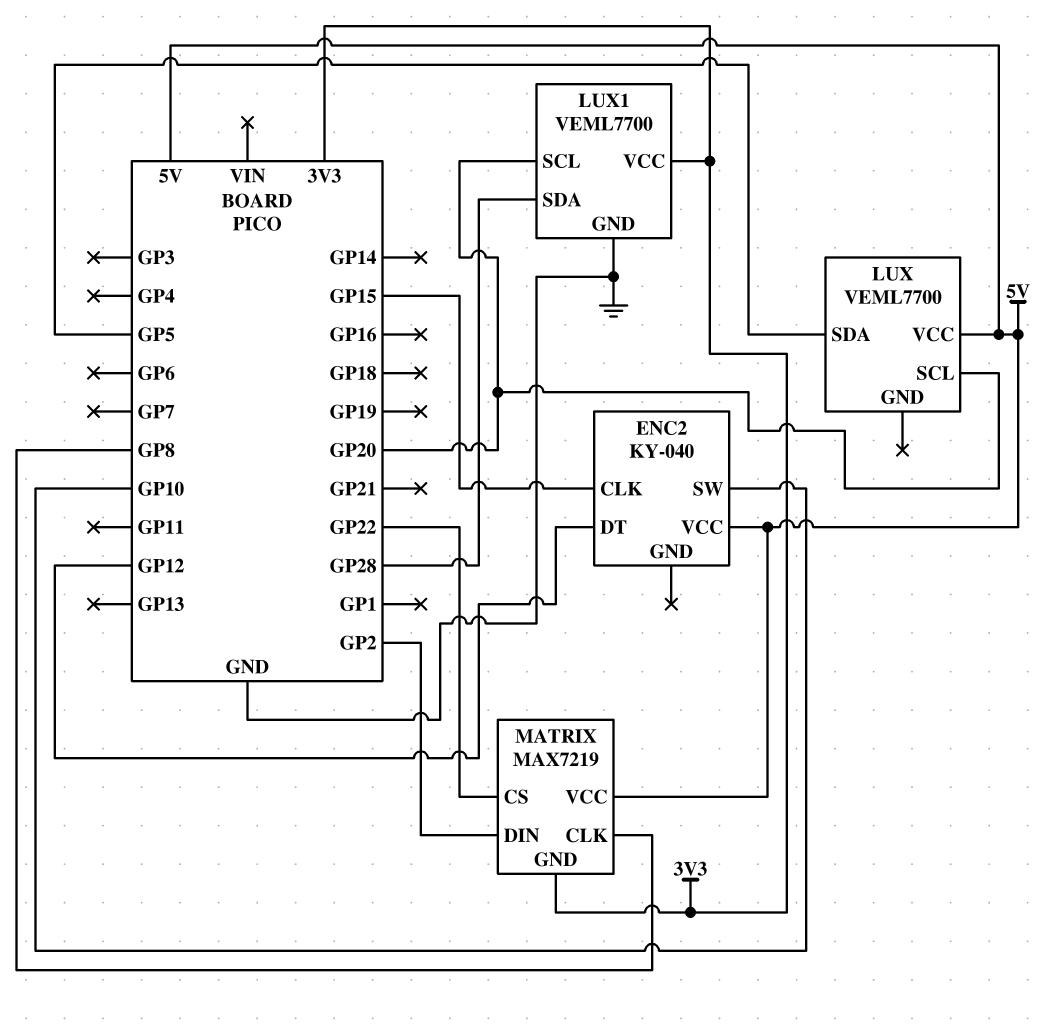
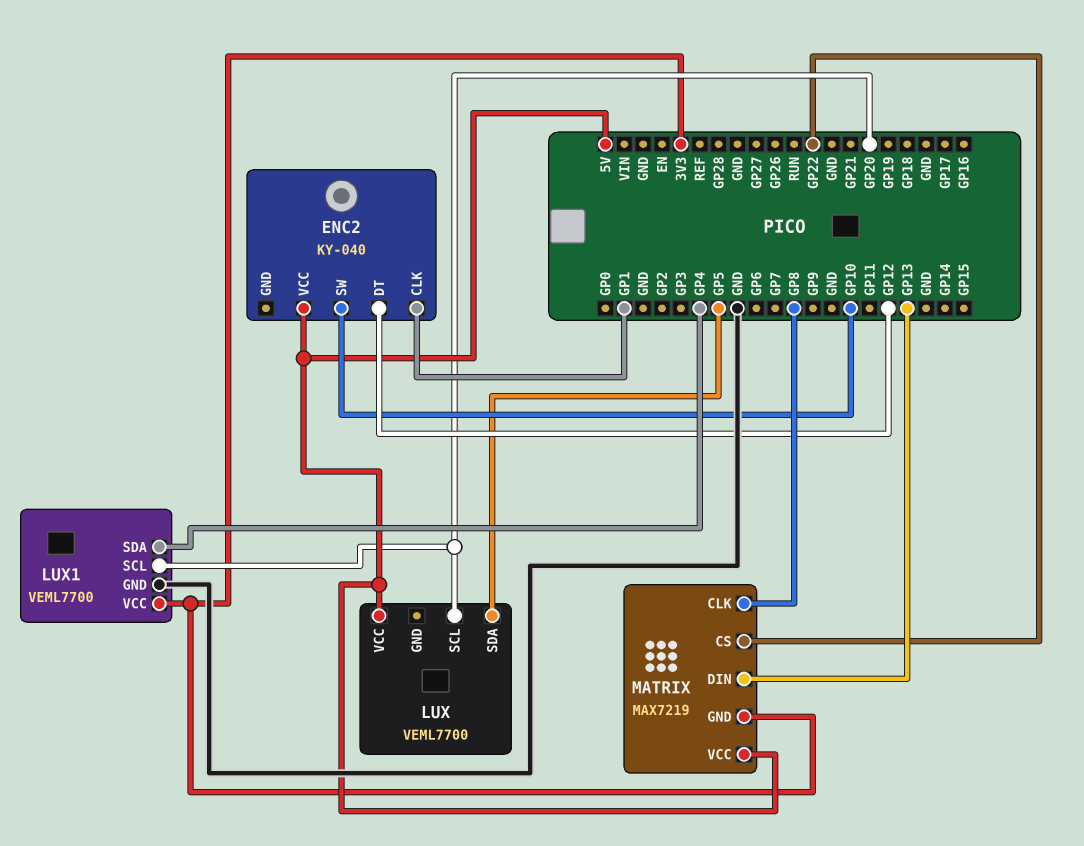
ENC2 pin CLK: GP15 -> GP1
LUX1 pin SDA: GP28 -> GP4
MATRIX pin DIN: GP2 -> GP13

